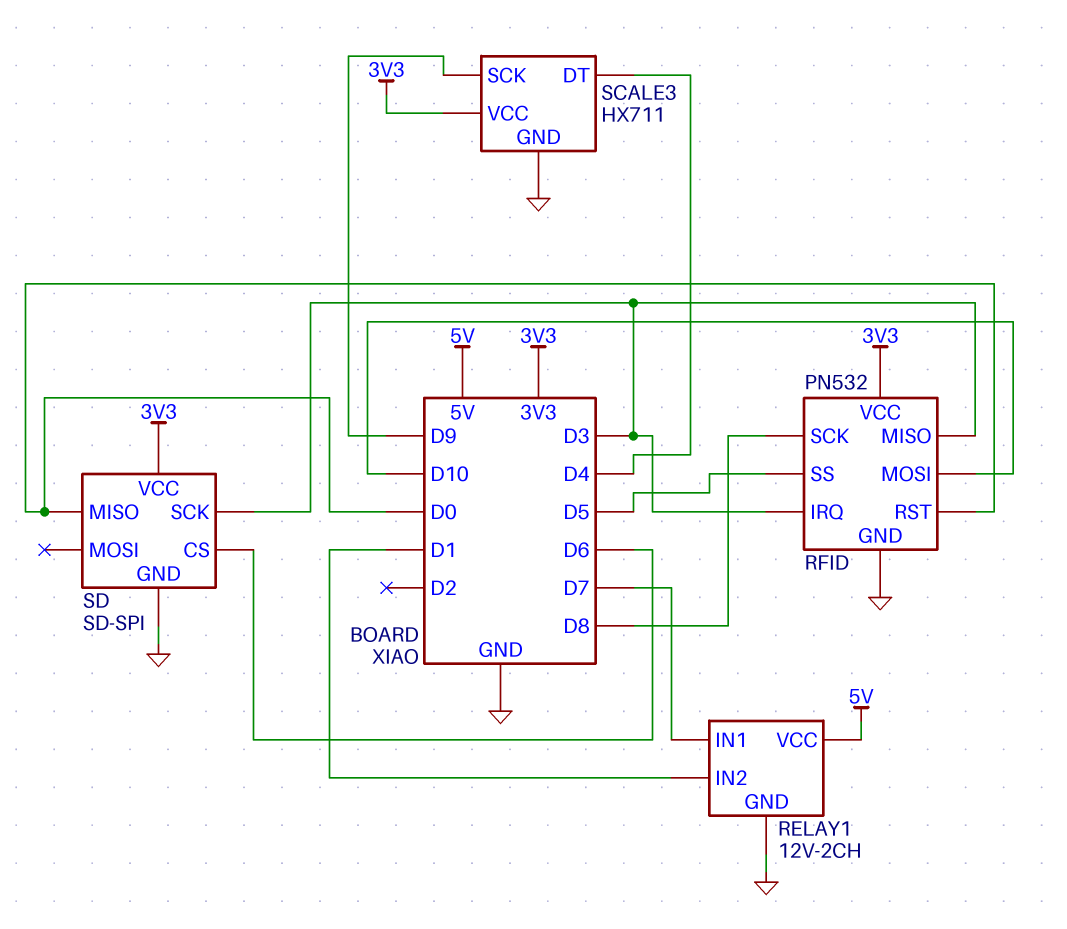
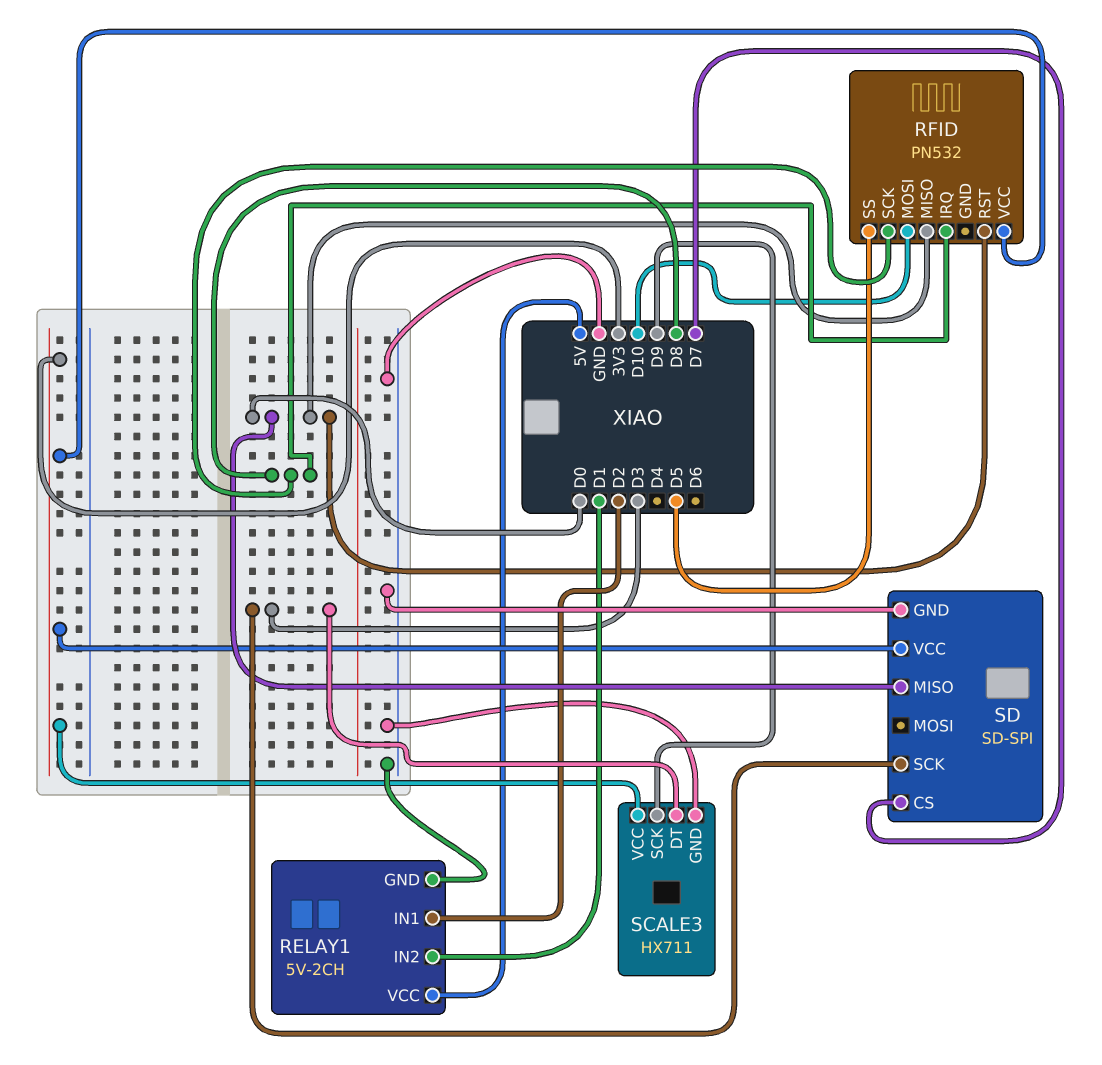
RELAY1: 12V-2CH -> 5V-2CH
RELAY1 pin IN1: D7 -> D2
RFID pin GND: GND -> none
RFID pin IRQ: D3 -> D8
RFID pin MISO: D3 -> D0
SCALE3 pin DT: D4 -> D3
SD pin CS: D6 -> D7

